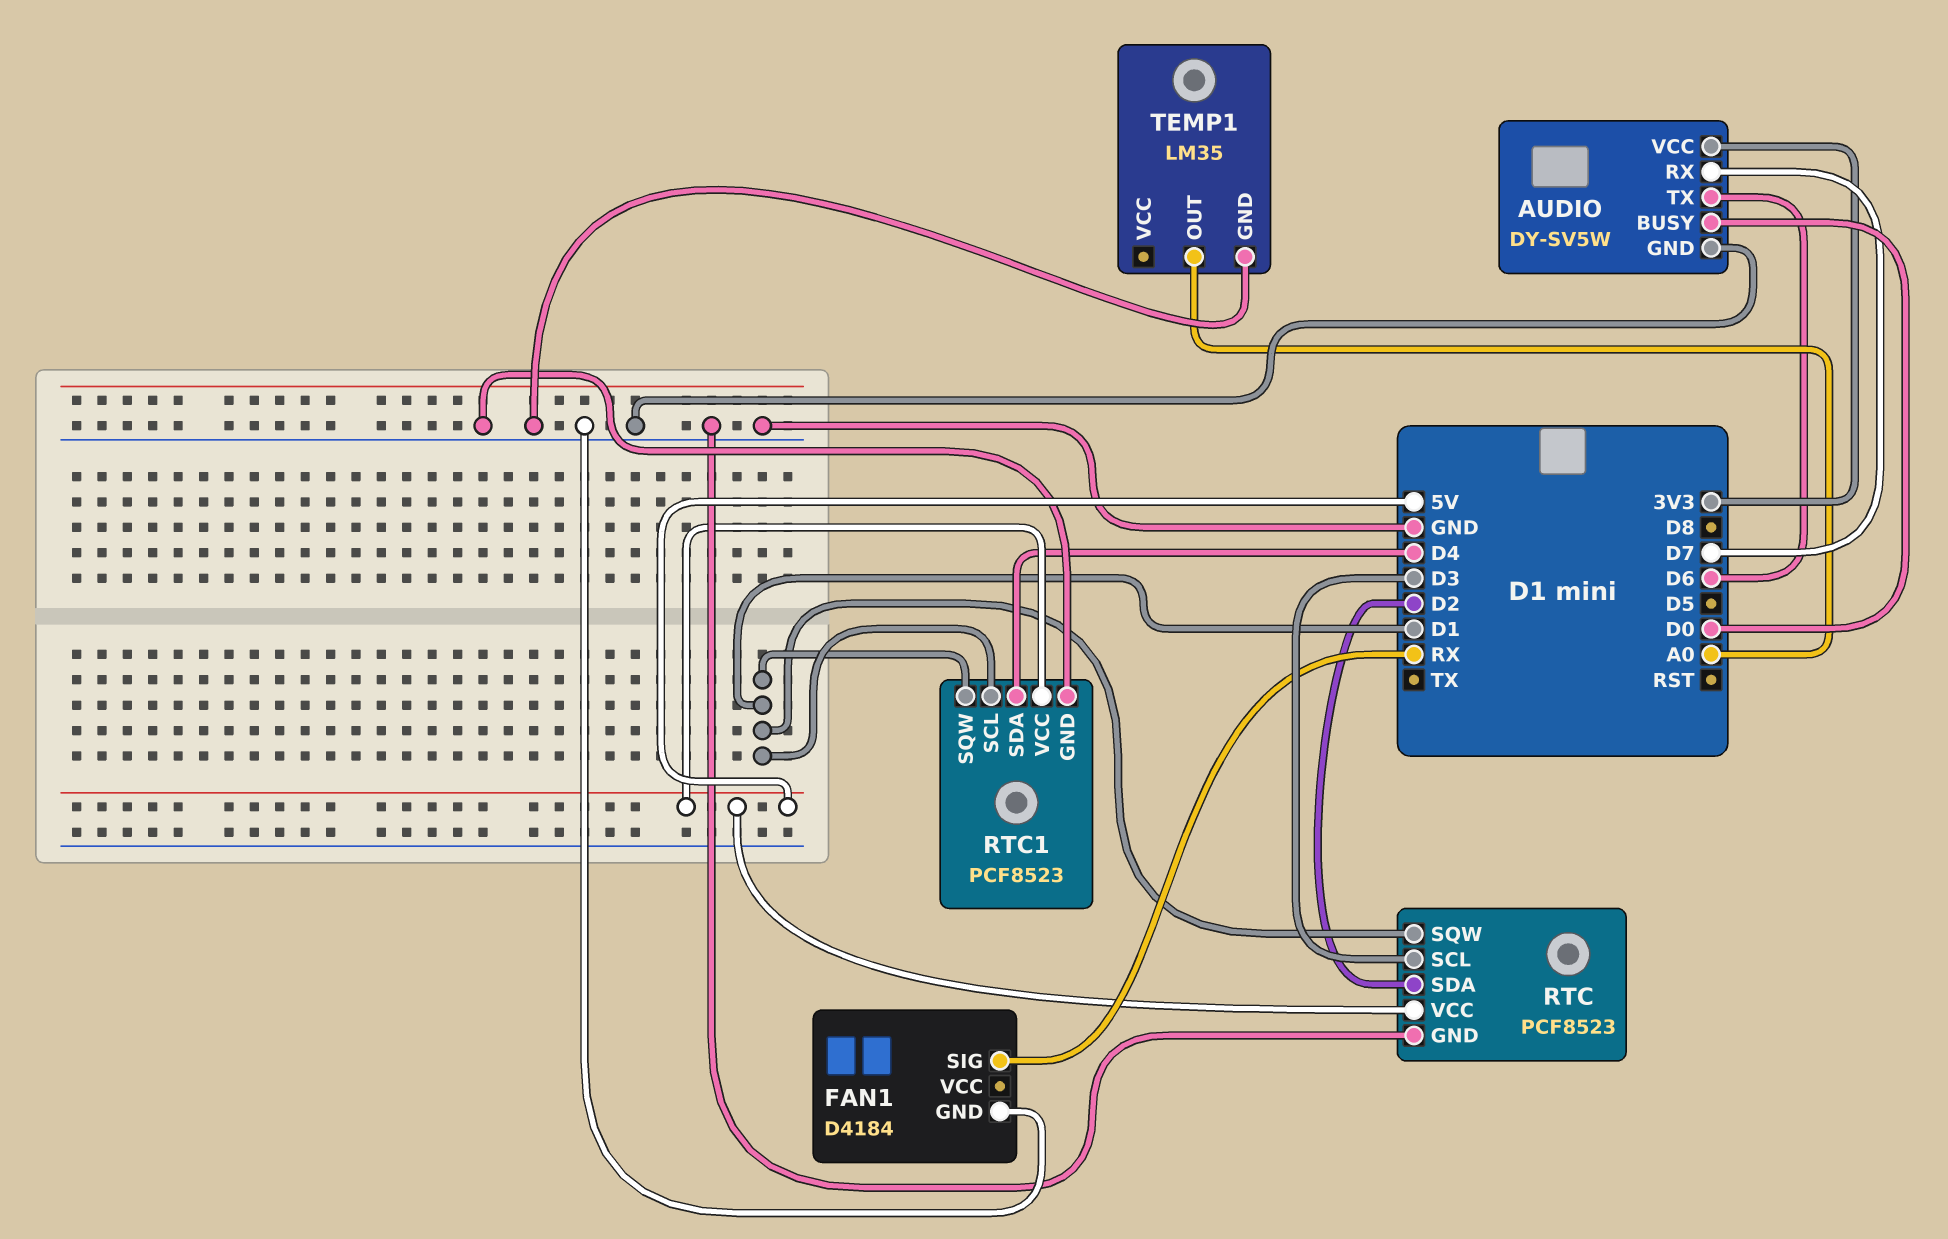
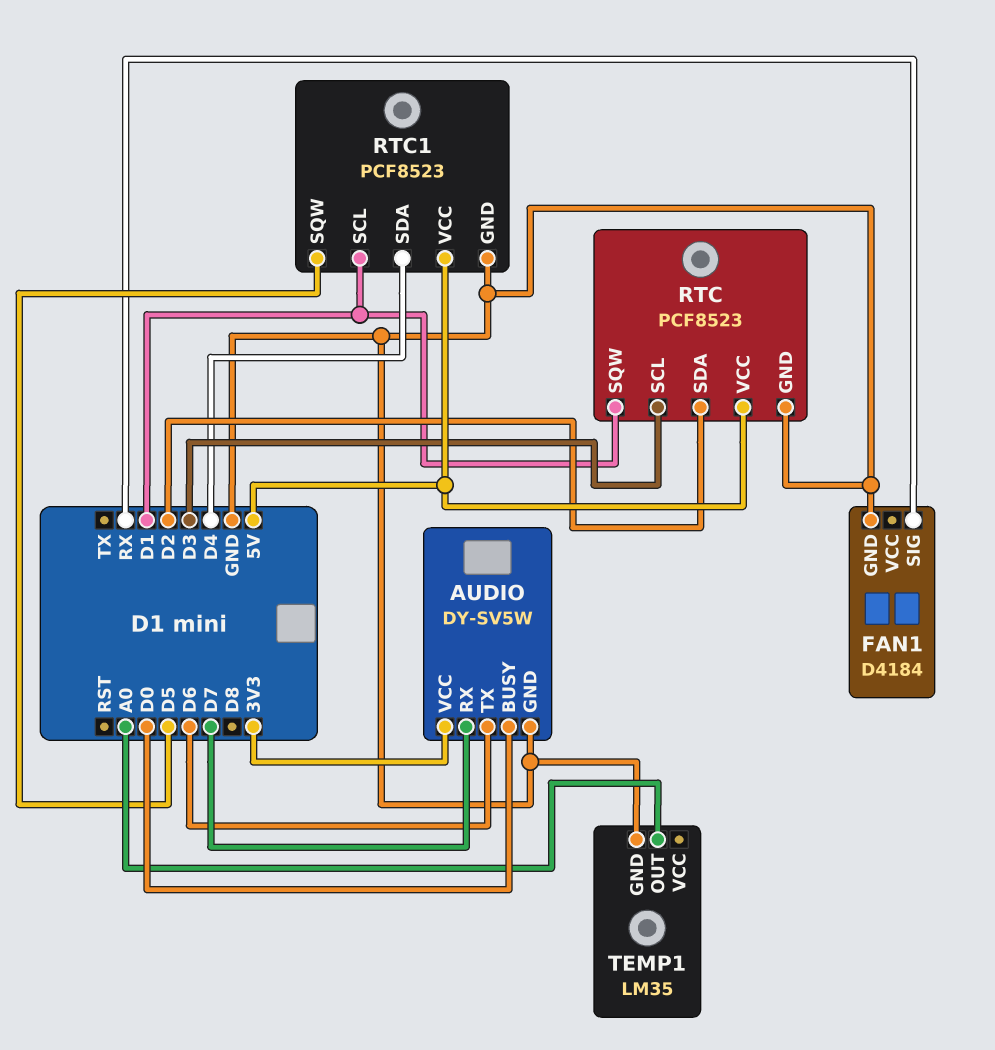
RTC1 pin SQW: D1 -> D5

